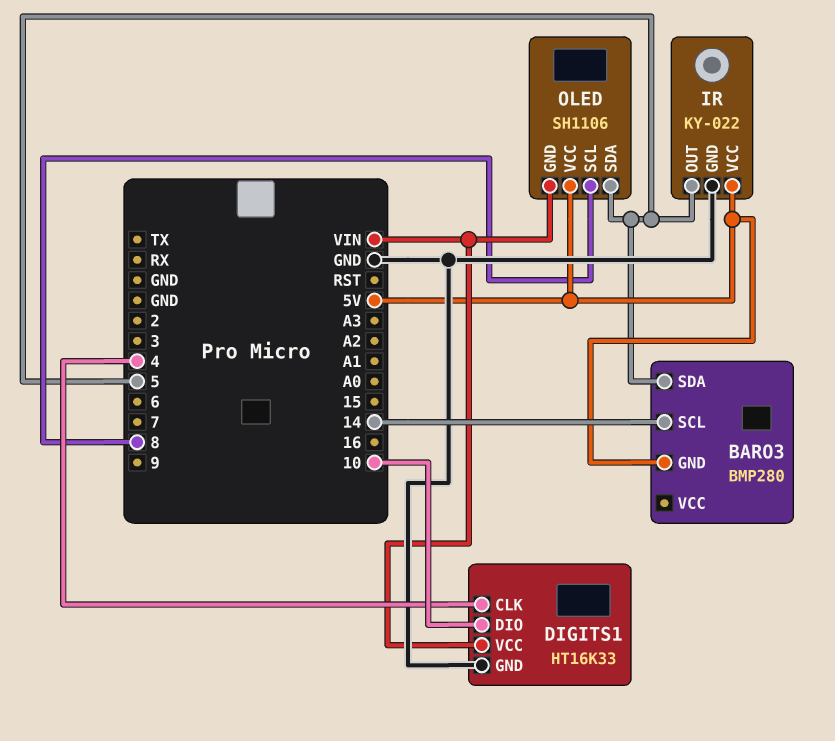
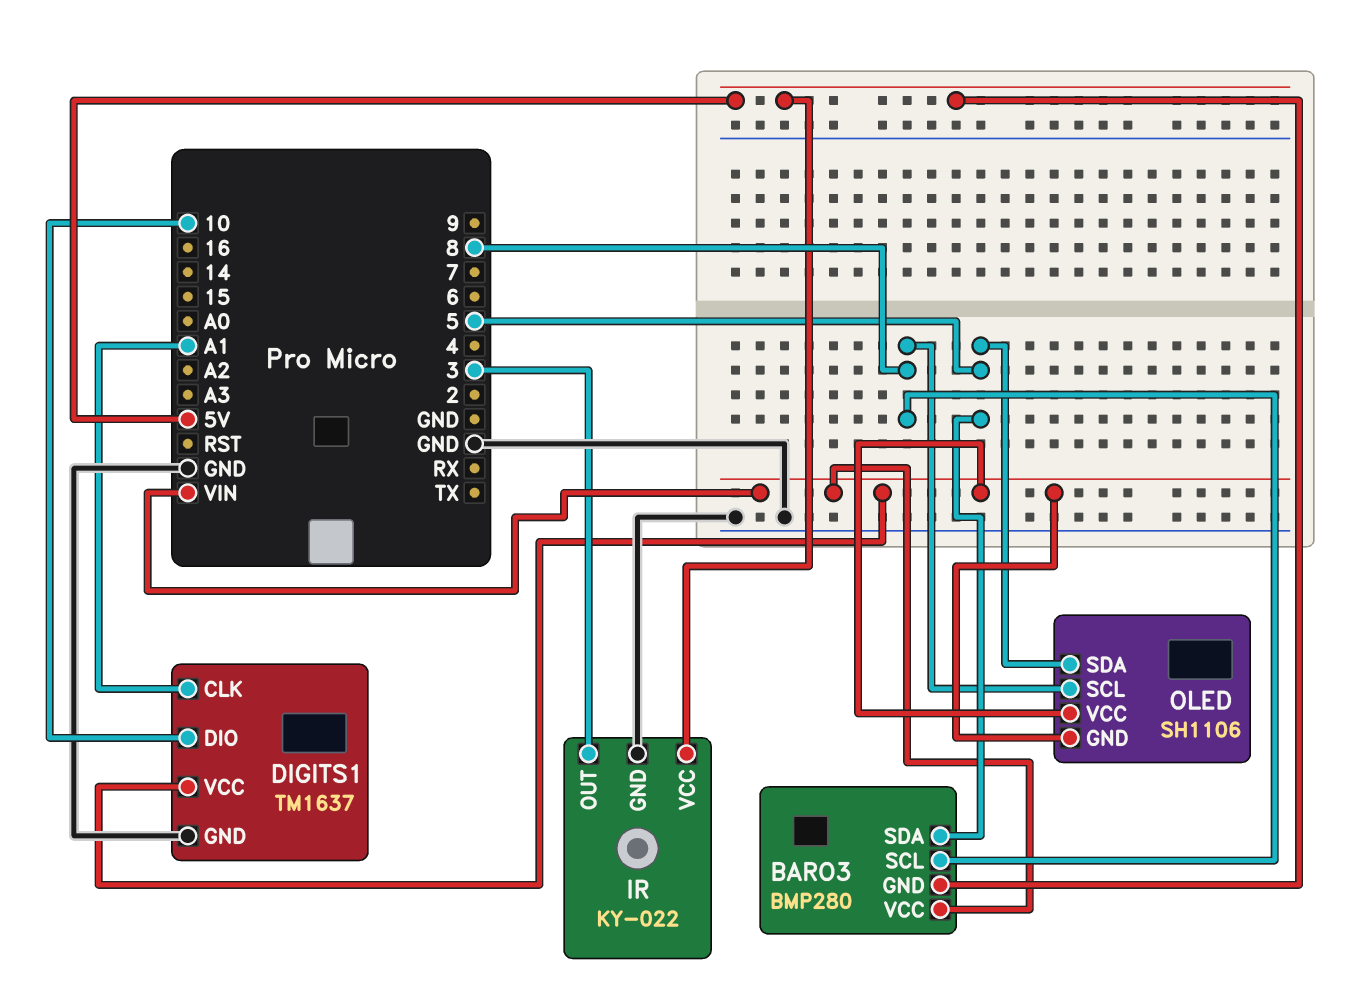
BARO3 pin SCL: 14 -> 8
BARO3 pin VCC: none -> VIN
DIGITS1: HT16K33 -> TM1637
DIGITS1 pin CLK: 4 -> A1
IR pin OUT: 5 -> 3
OLED pin VCC: 5V -> VIN

